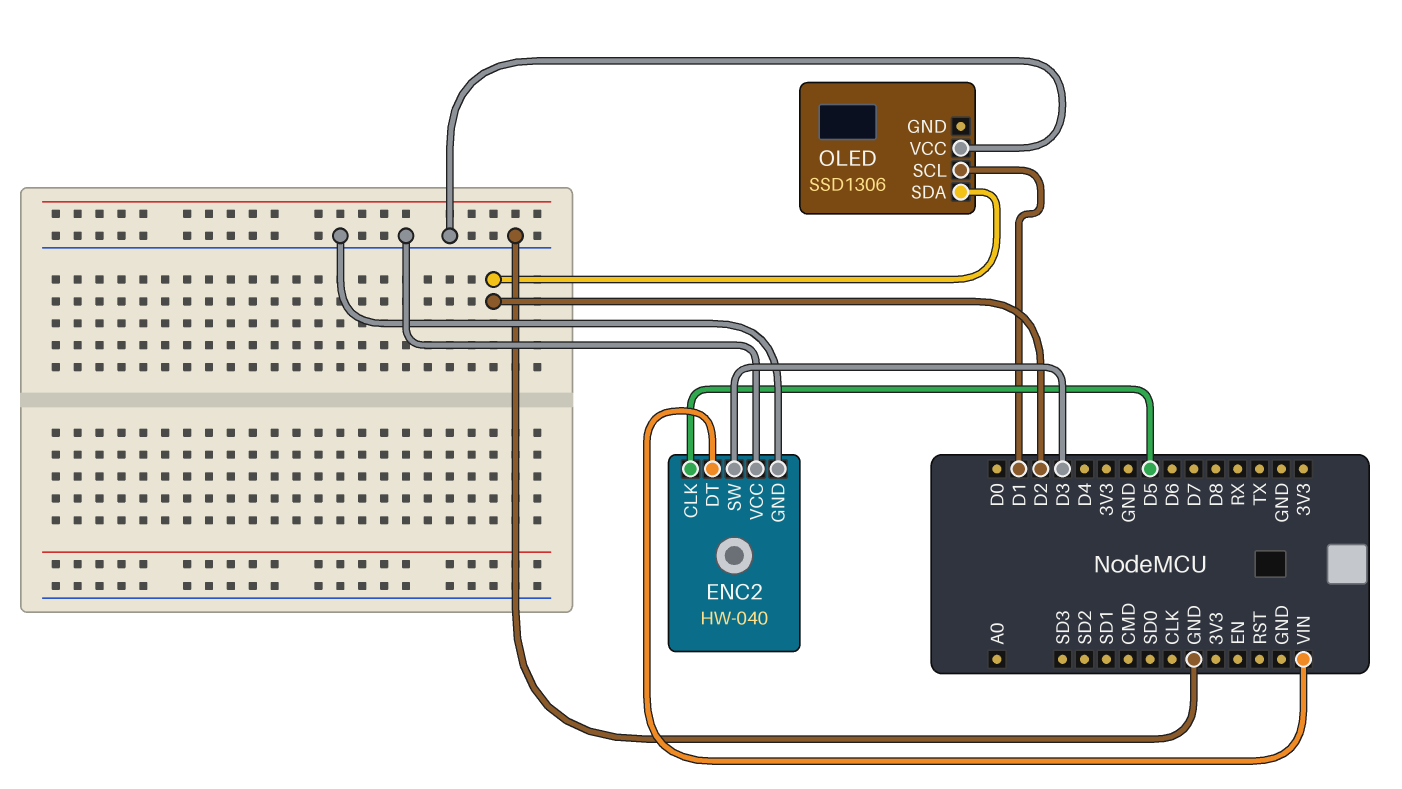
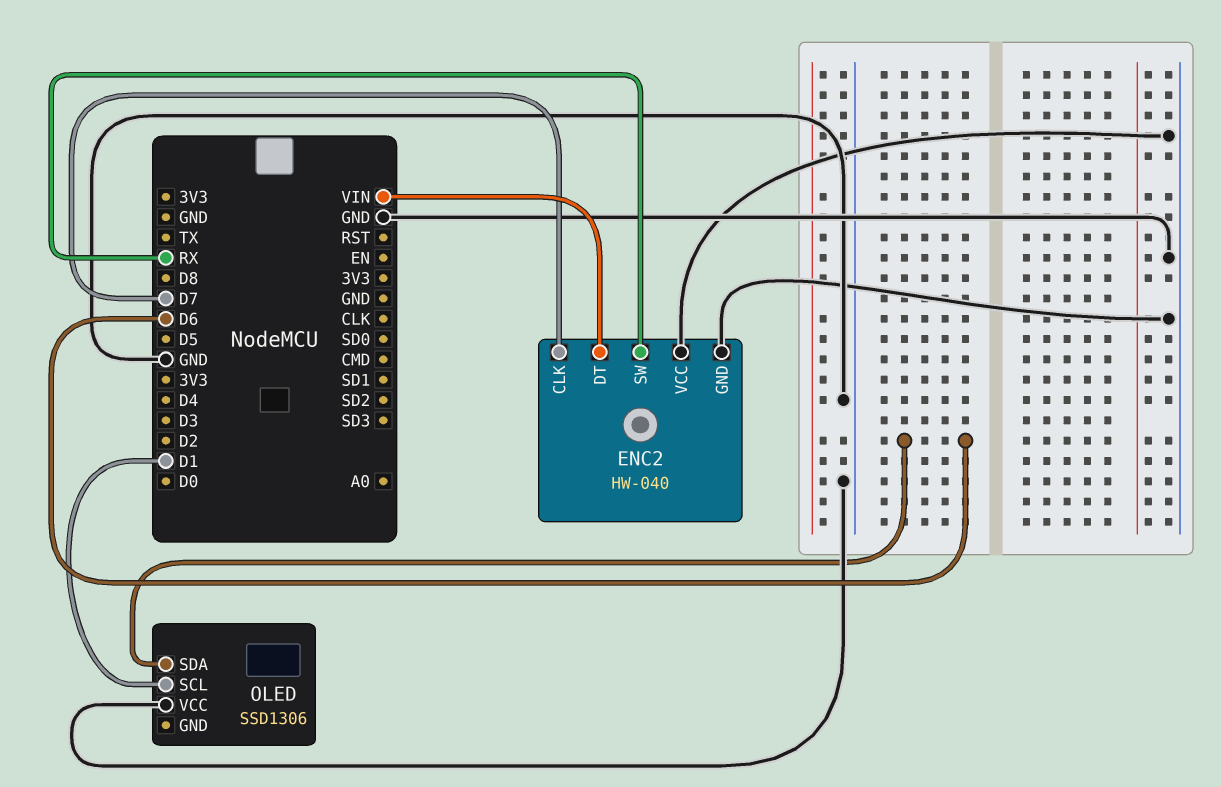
ENC2 pin CLK: D5 -> D7
ENC2 pin SW: D3 -> RX
OLED pin SDA: D2 -> D6

